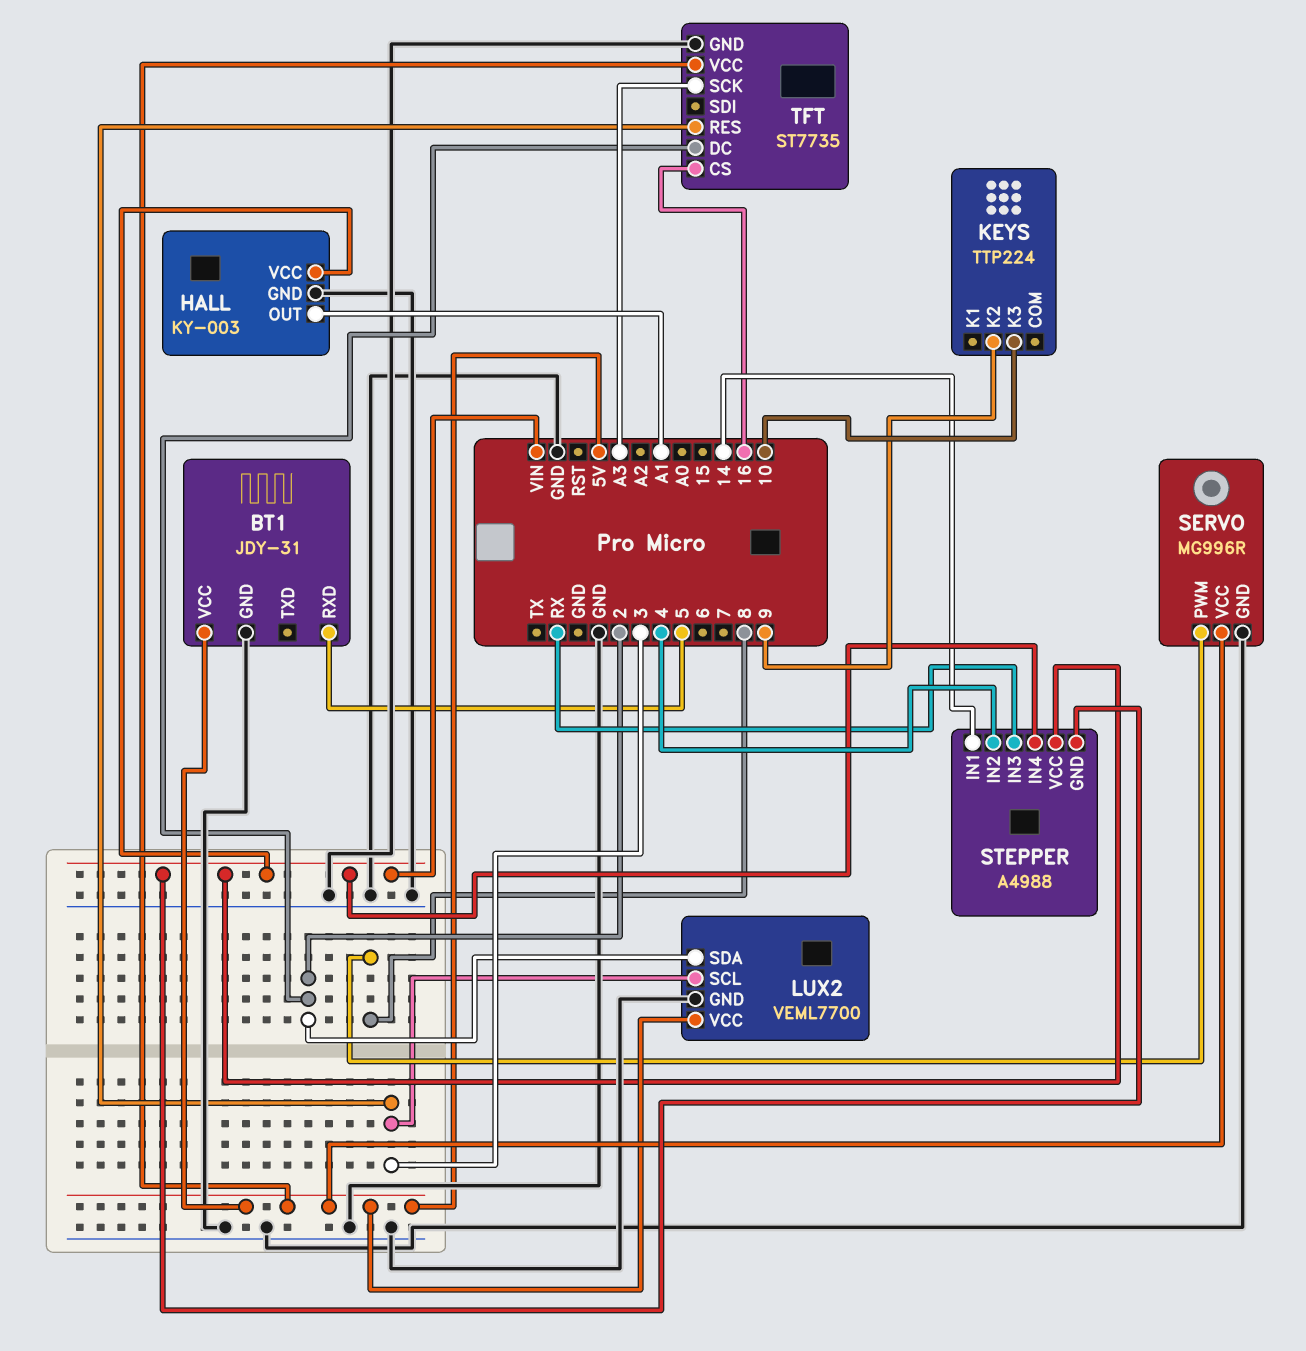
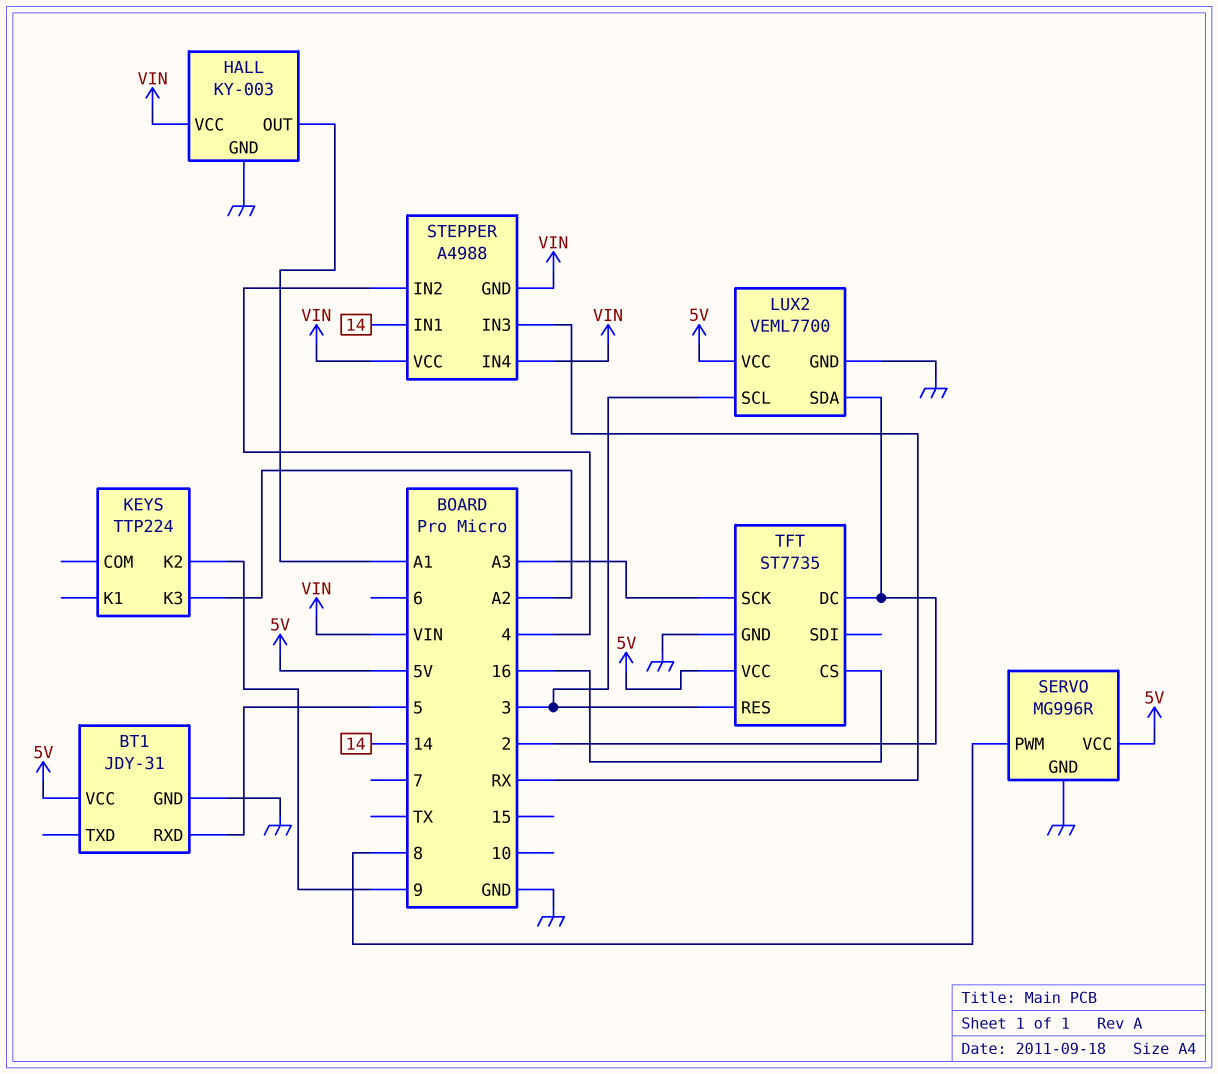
KEYS pin K3: 10 -> A2

